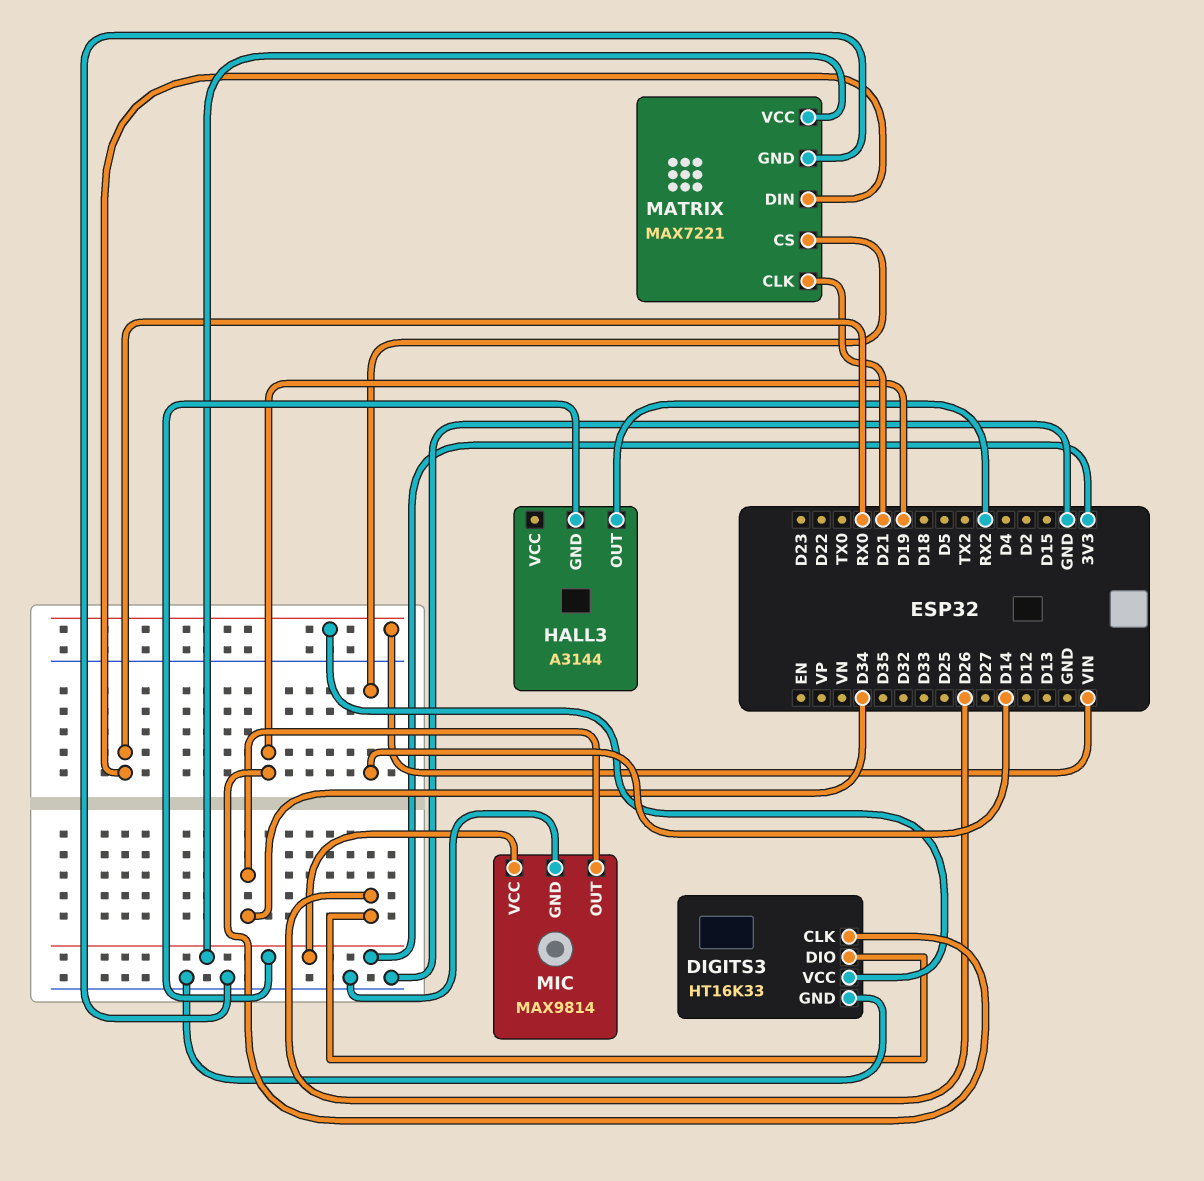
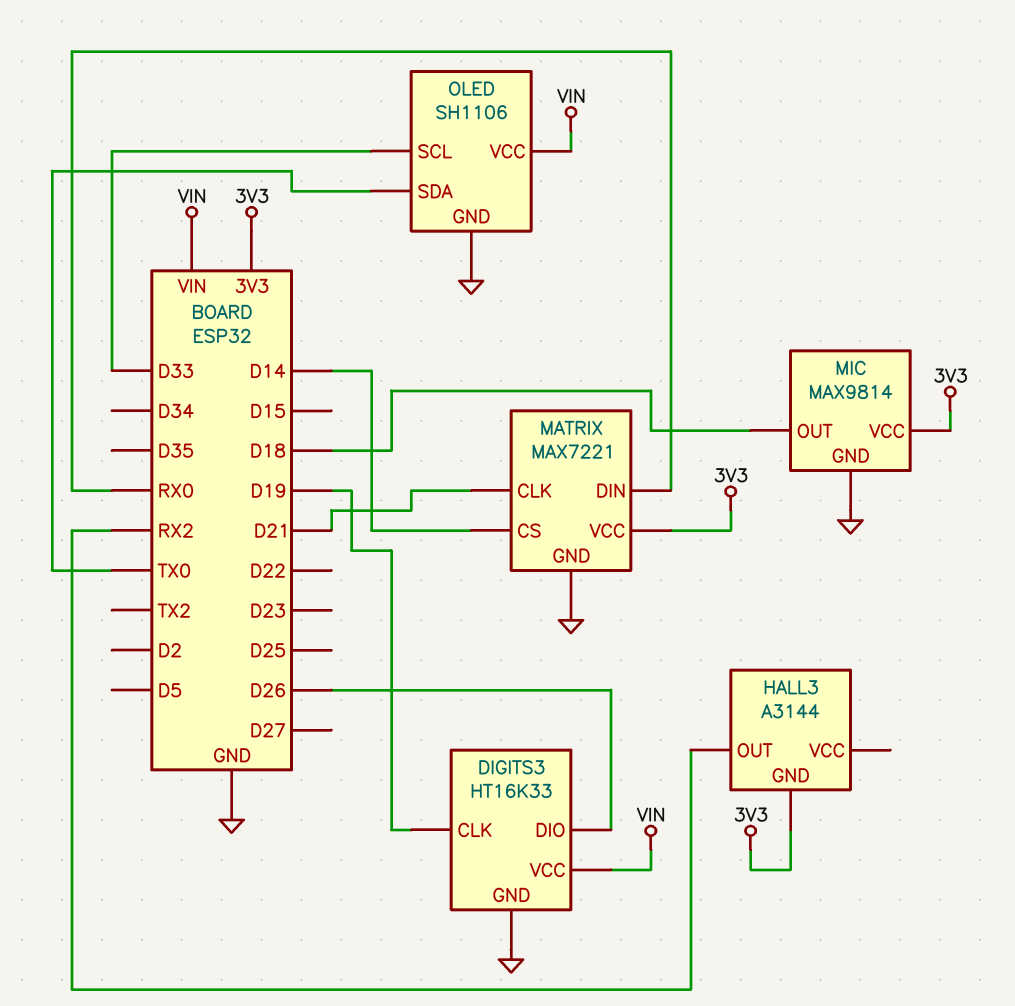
MIC pin OUT: D34 -> D18
OLED: none -> SH1106
OLED pin GND: none -> GND
OLED pin SCL: none -> D33
OLED pin SDA: none -> TX0
OLED pin VCC: none -> VIN

